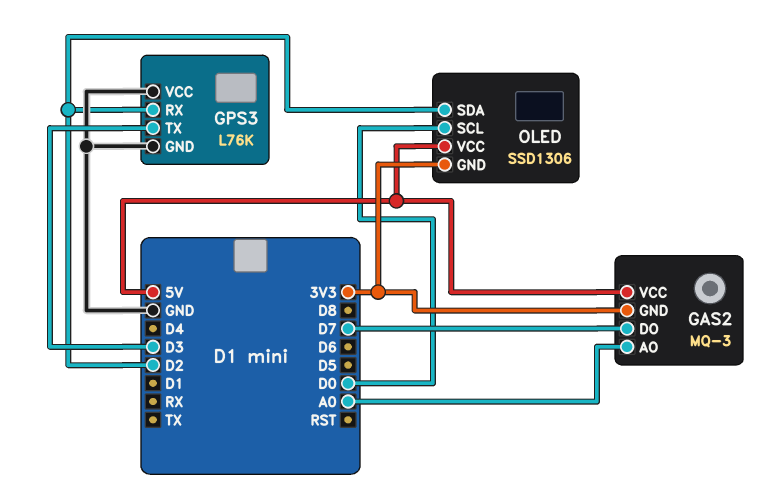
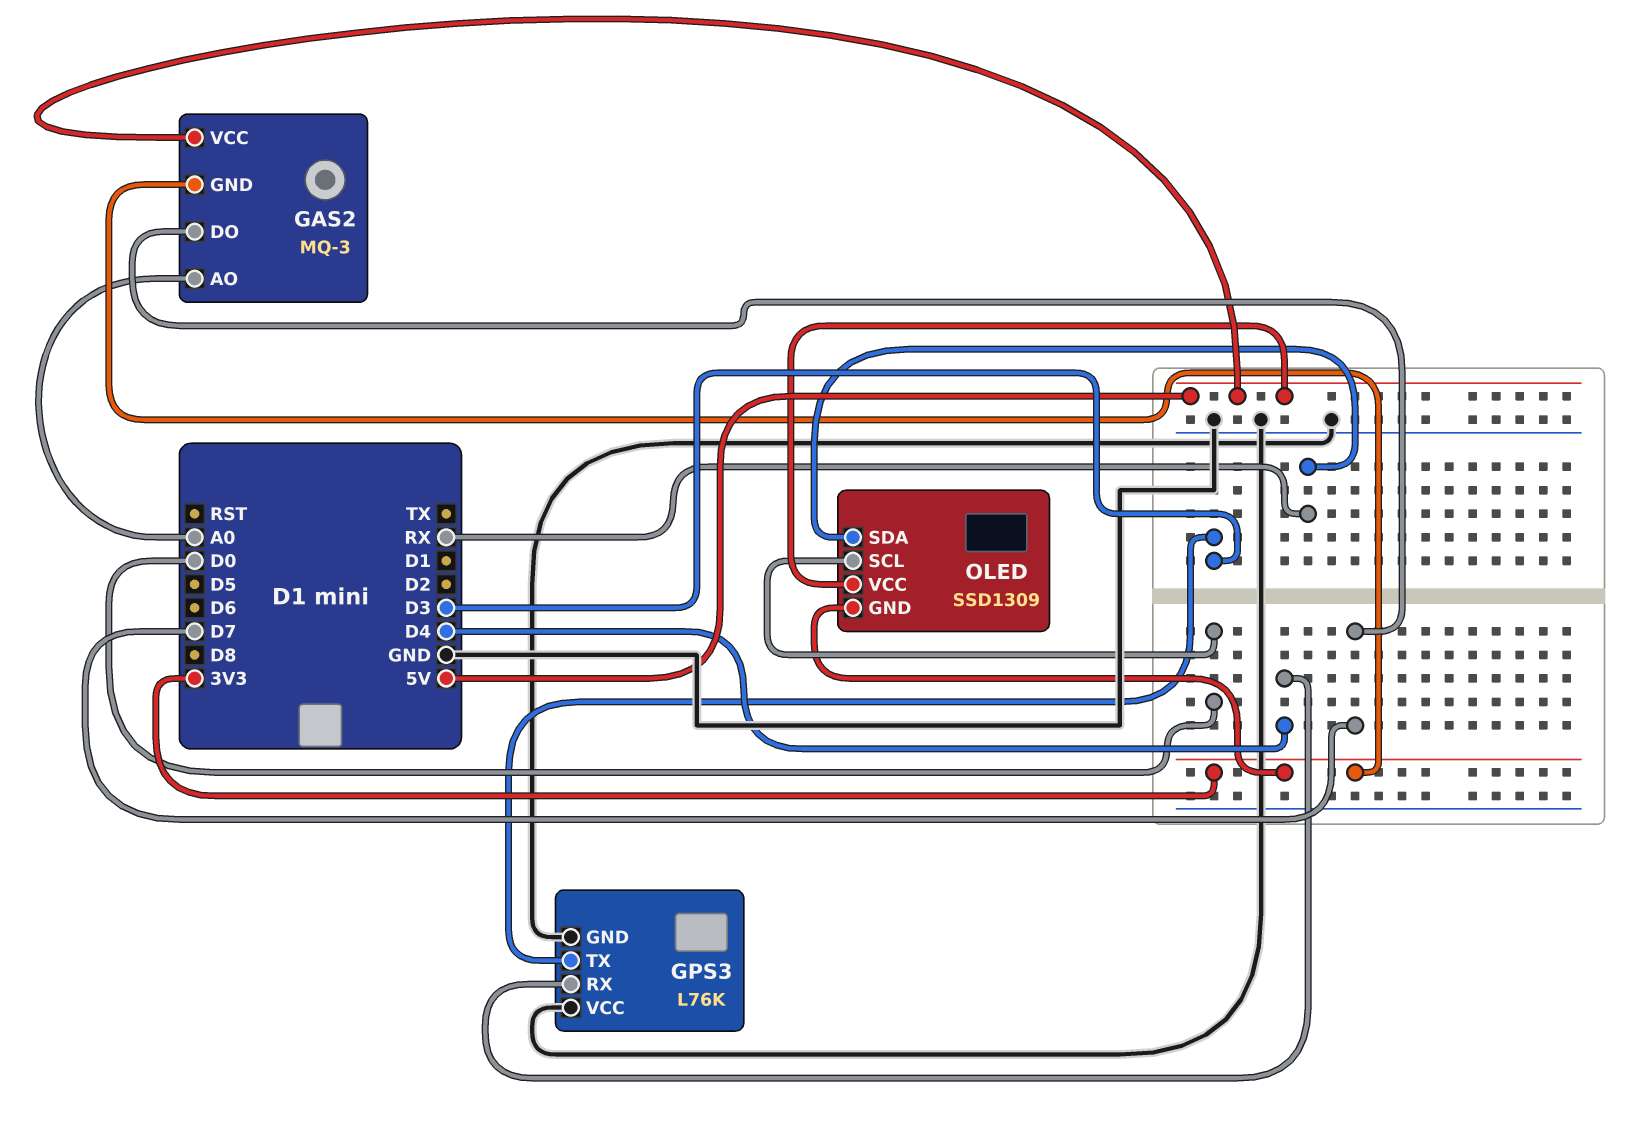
GPS3 pin RX: D2 -> D4
OLED: SSD1306 -> SSD1309
OLED pin SDA: D2 -> RX

